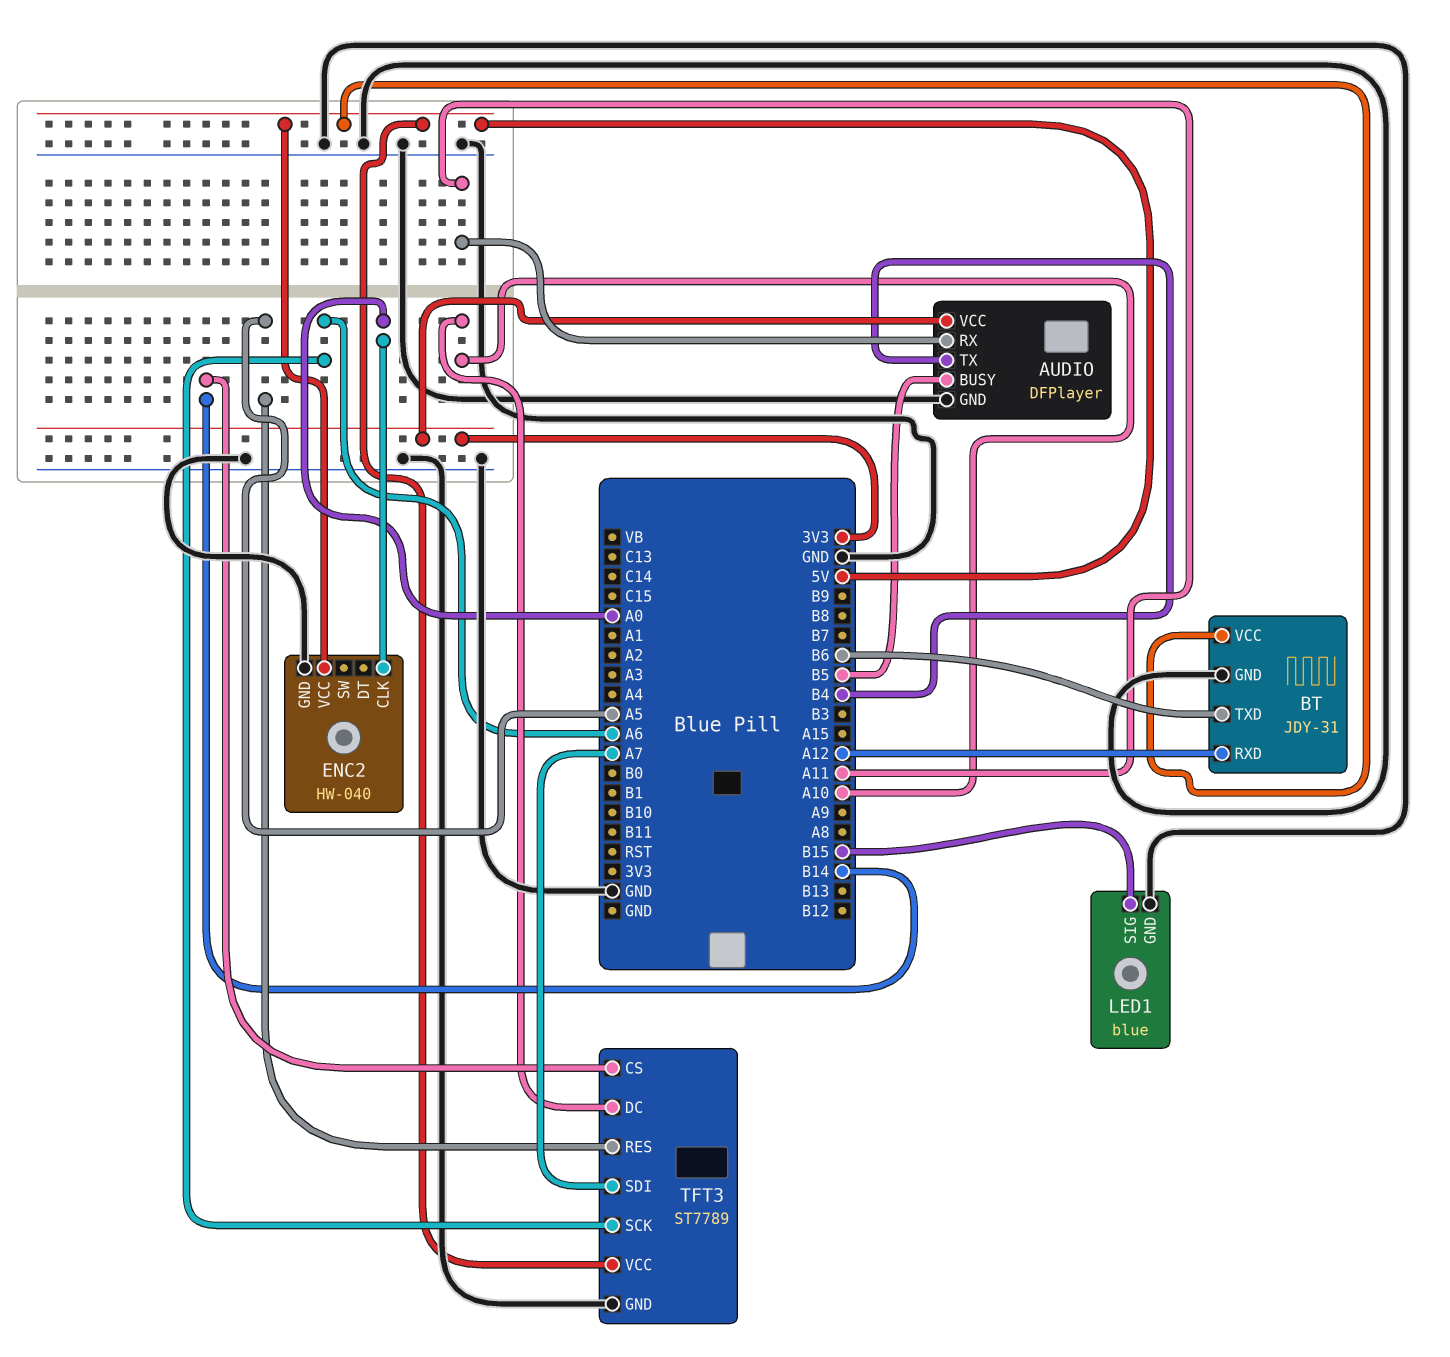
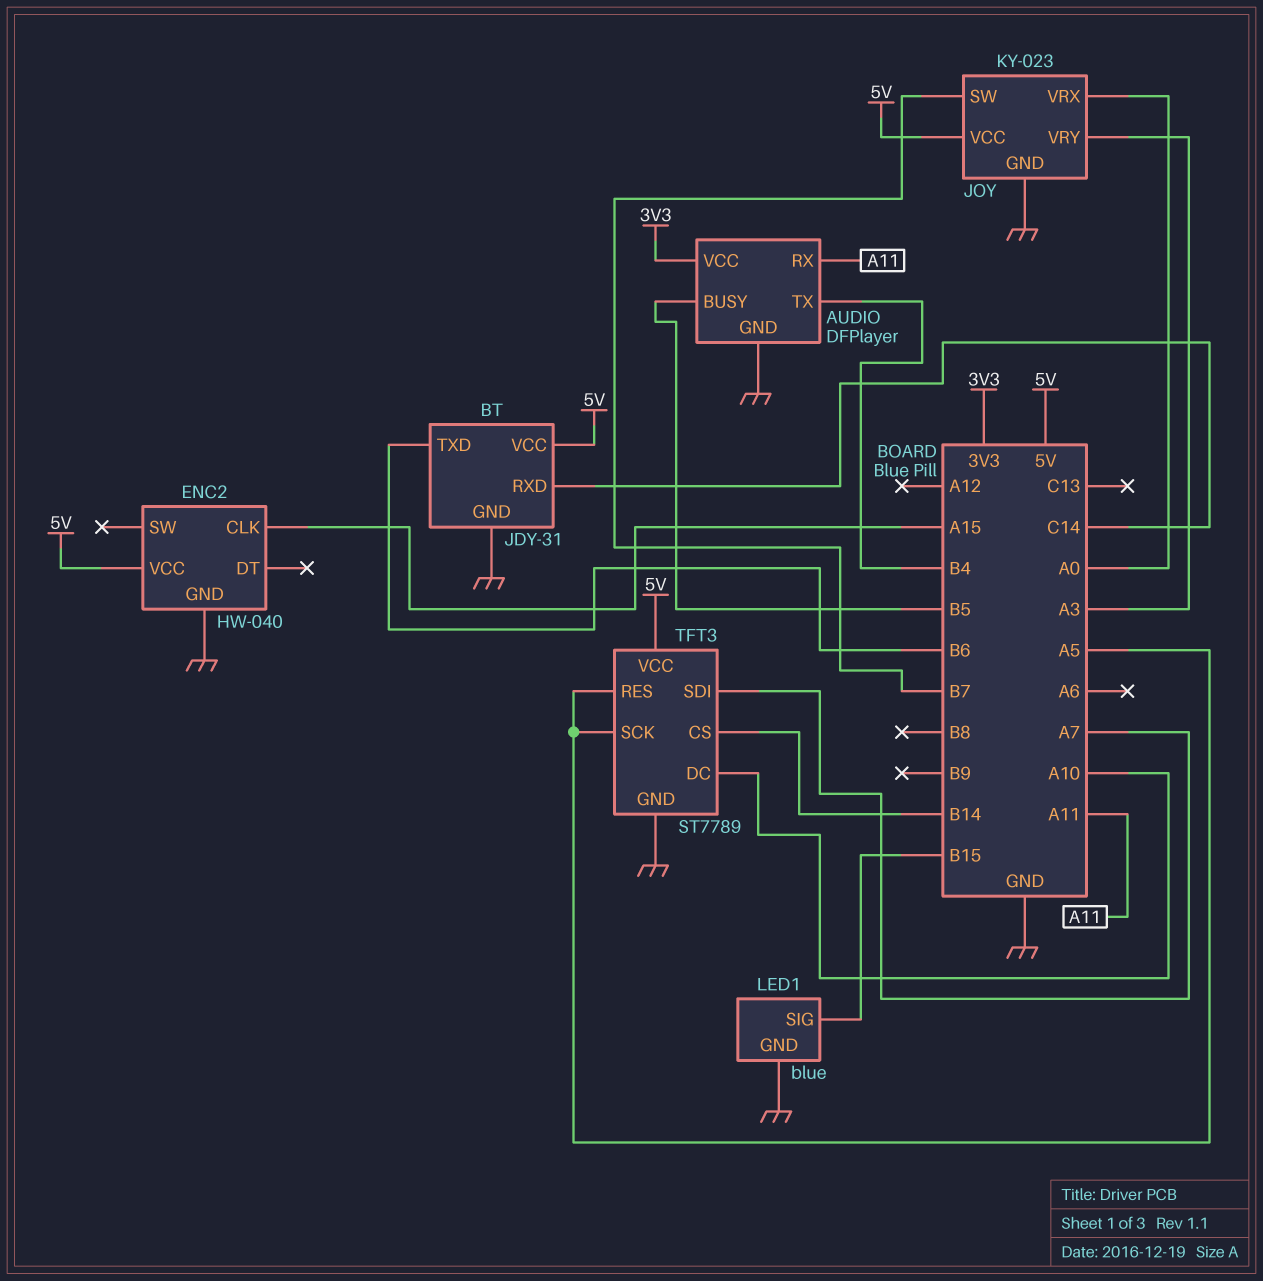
BT pin RXD: A12 -> C14
ENC2 pin CLK: A0 -> A15
JOY: none -> KY-023
JOY pin GND: none -> GND
JOY pin SW: none -> B7
JOY pin VCC: none -> 5V
JOY pin VRX: none -> A0
JOY pin VRY: none -> A3
TFT3 pin SCK: A6 -> A5

